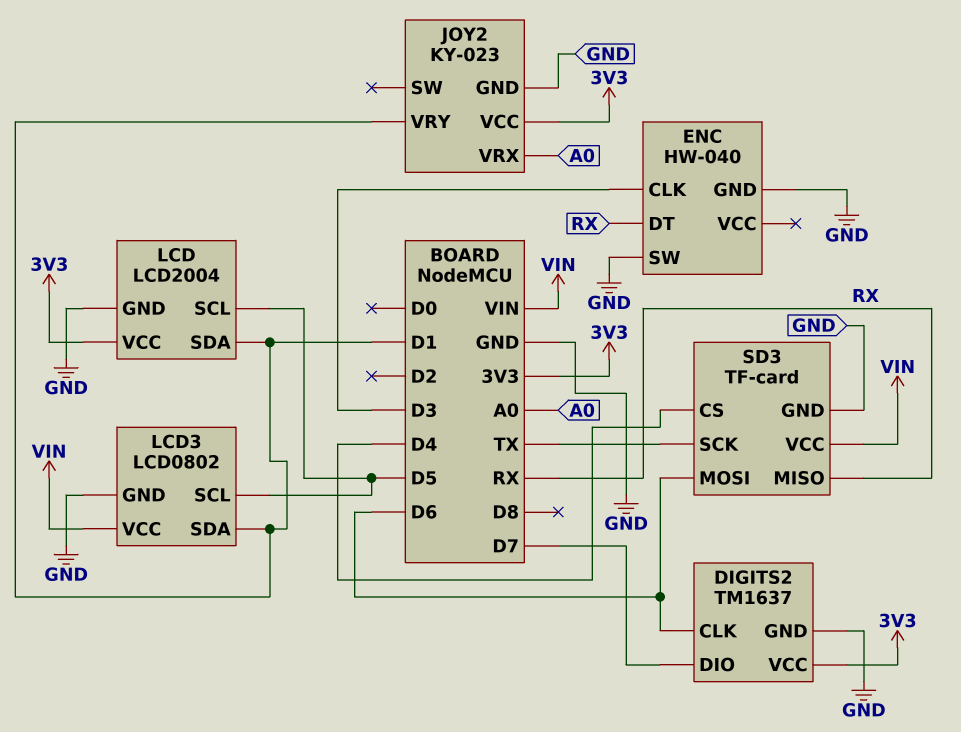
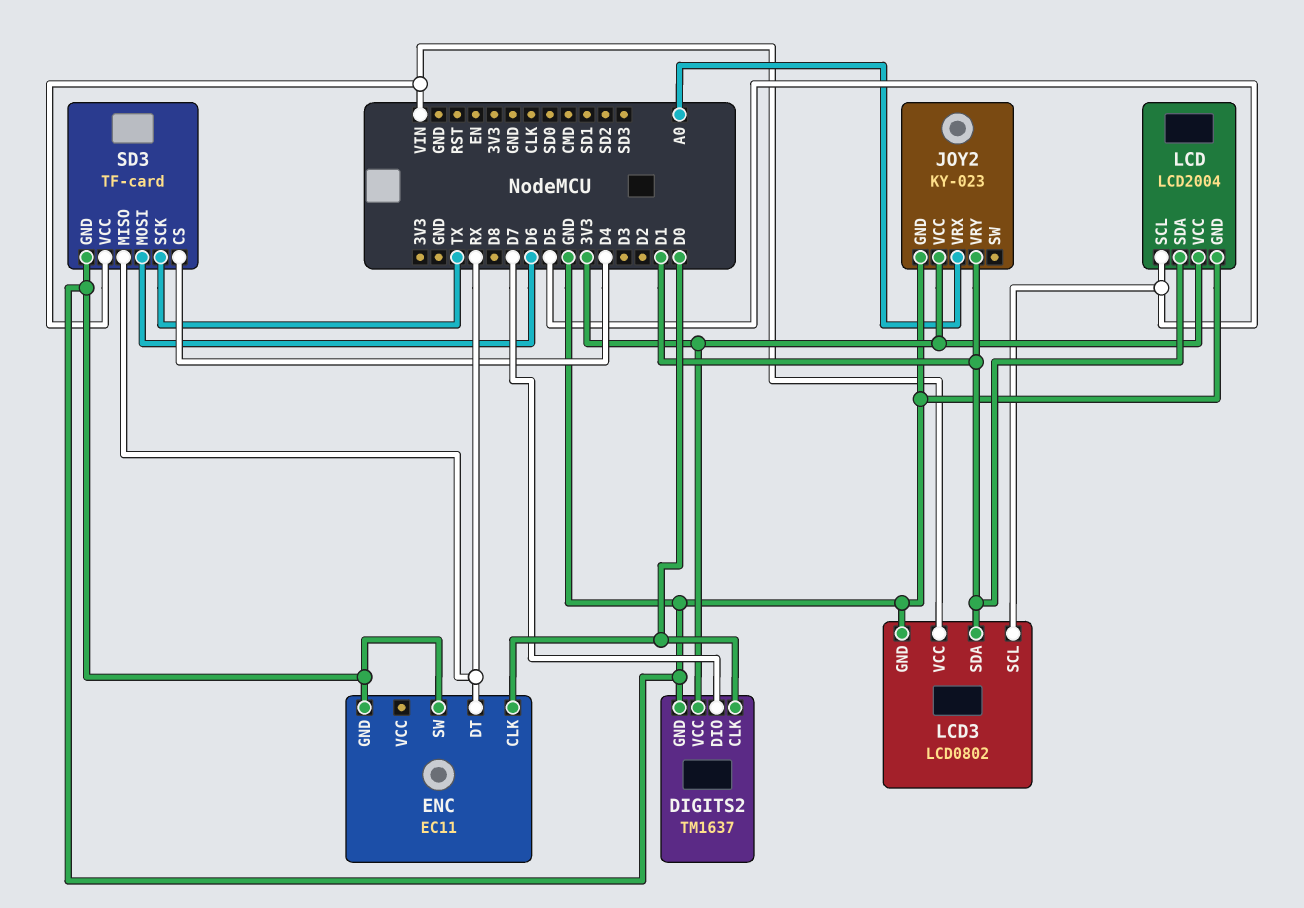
DIGITS2 pin CLK: D6 -> D0
ENC: HW-040 -> EC11
ENC pin CLK: D3 -> D0

